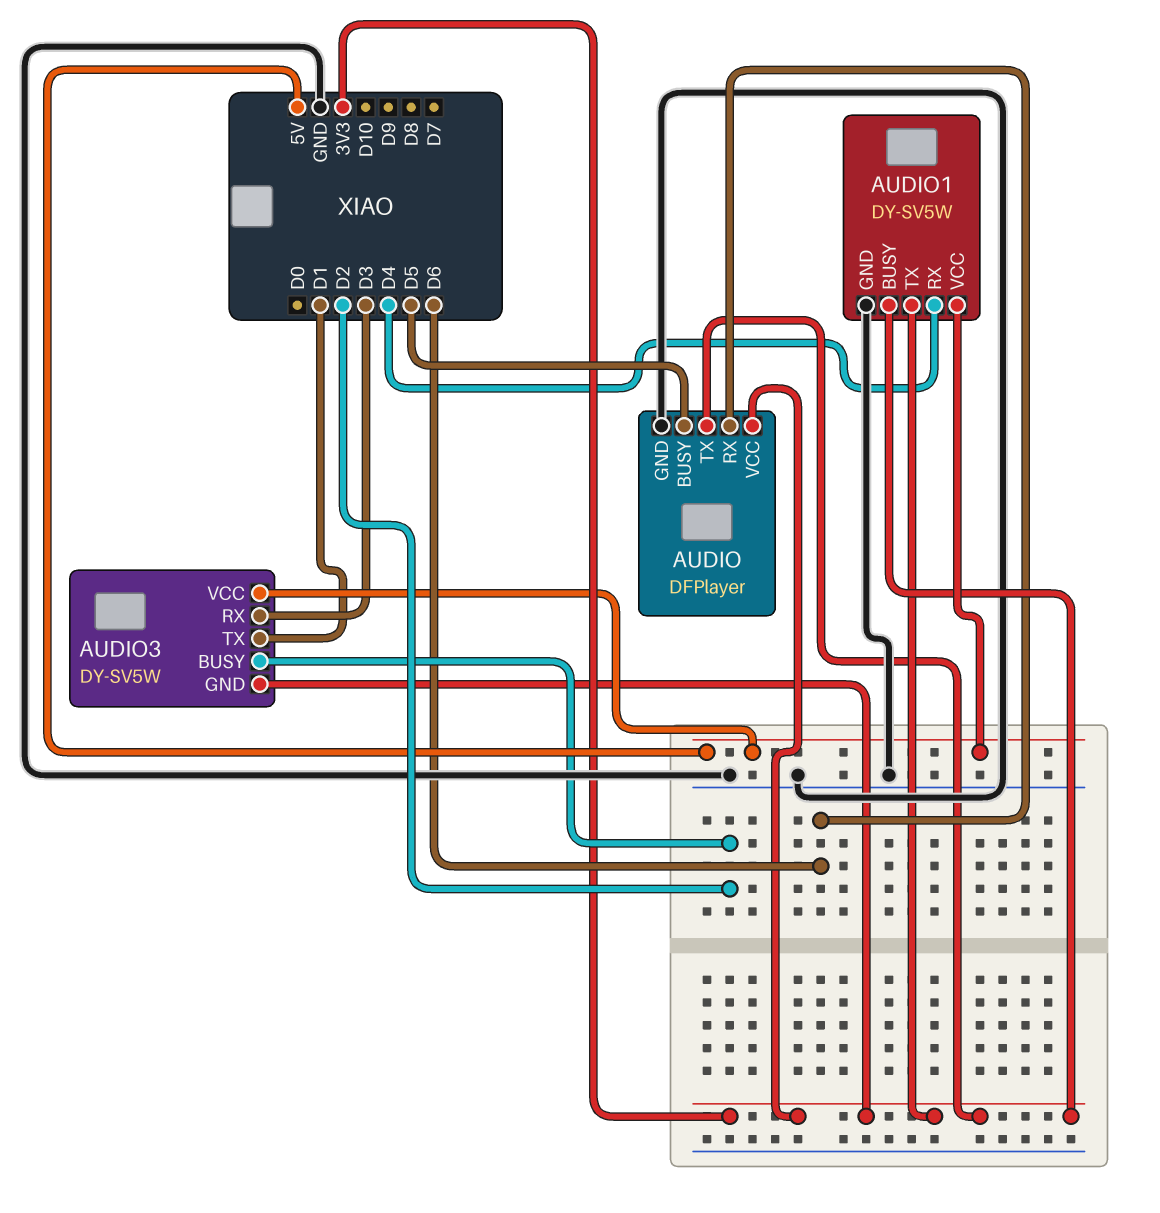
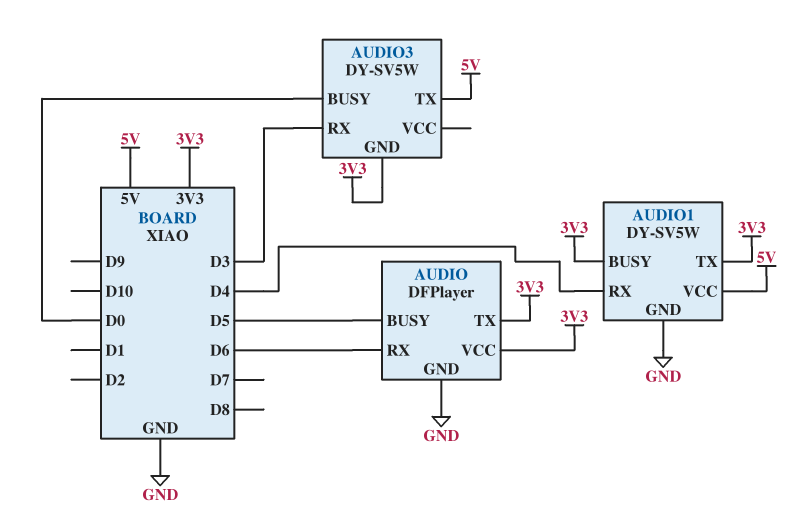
AUDIO3 pin BUSY: D2 -> D0
AUDIO3 pin TX: D1 -> 5V
AUDIO3 pin VCC: 5V -> none

